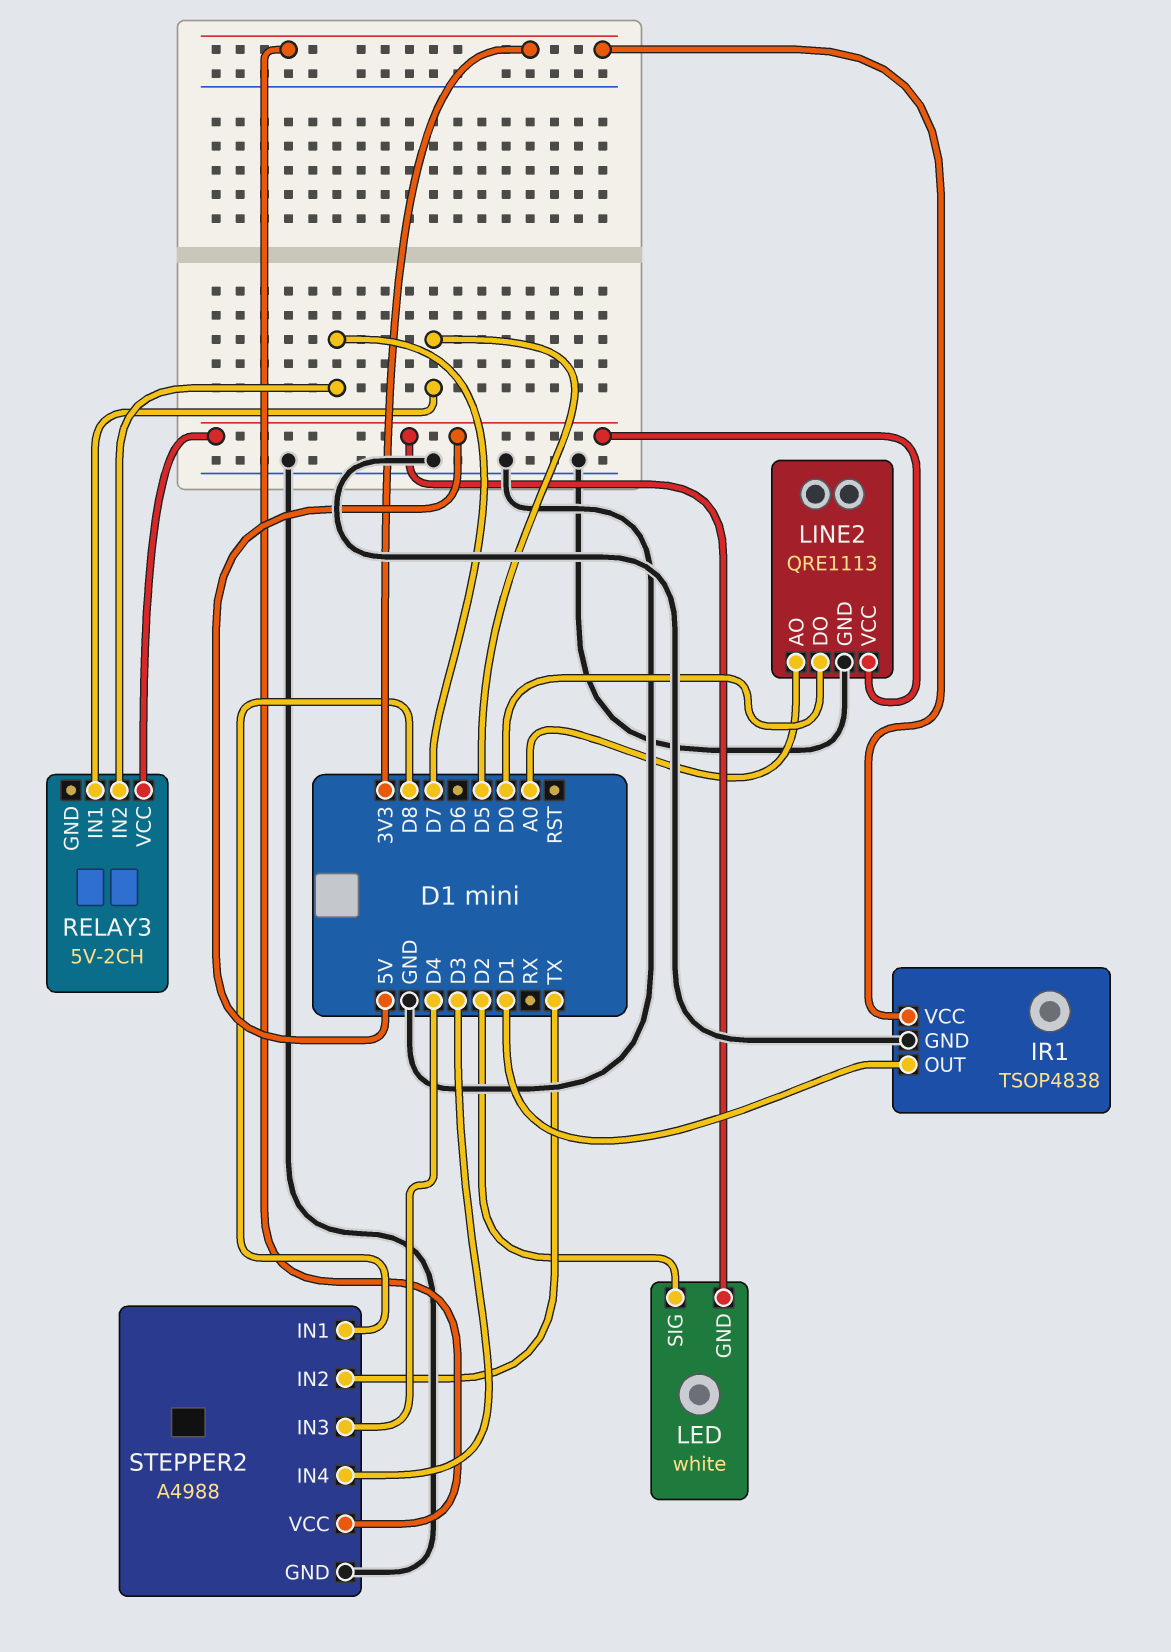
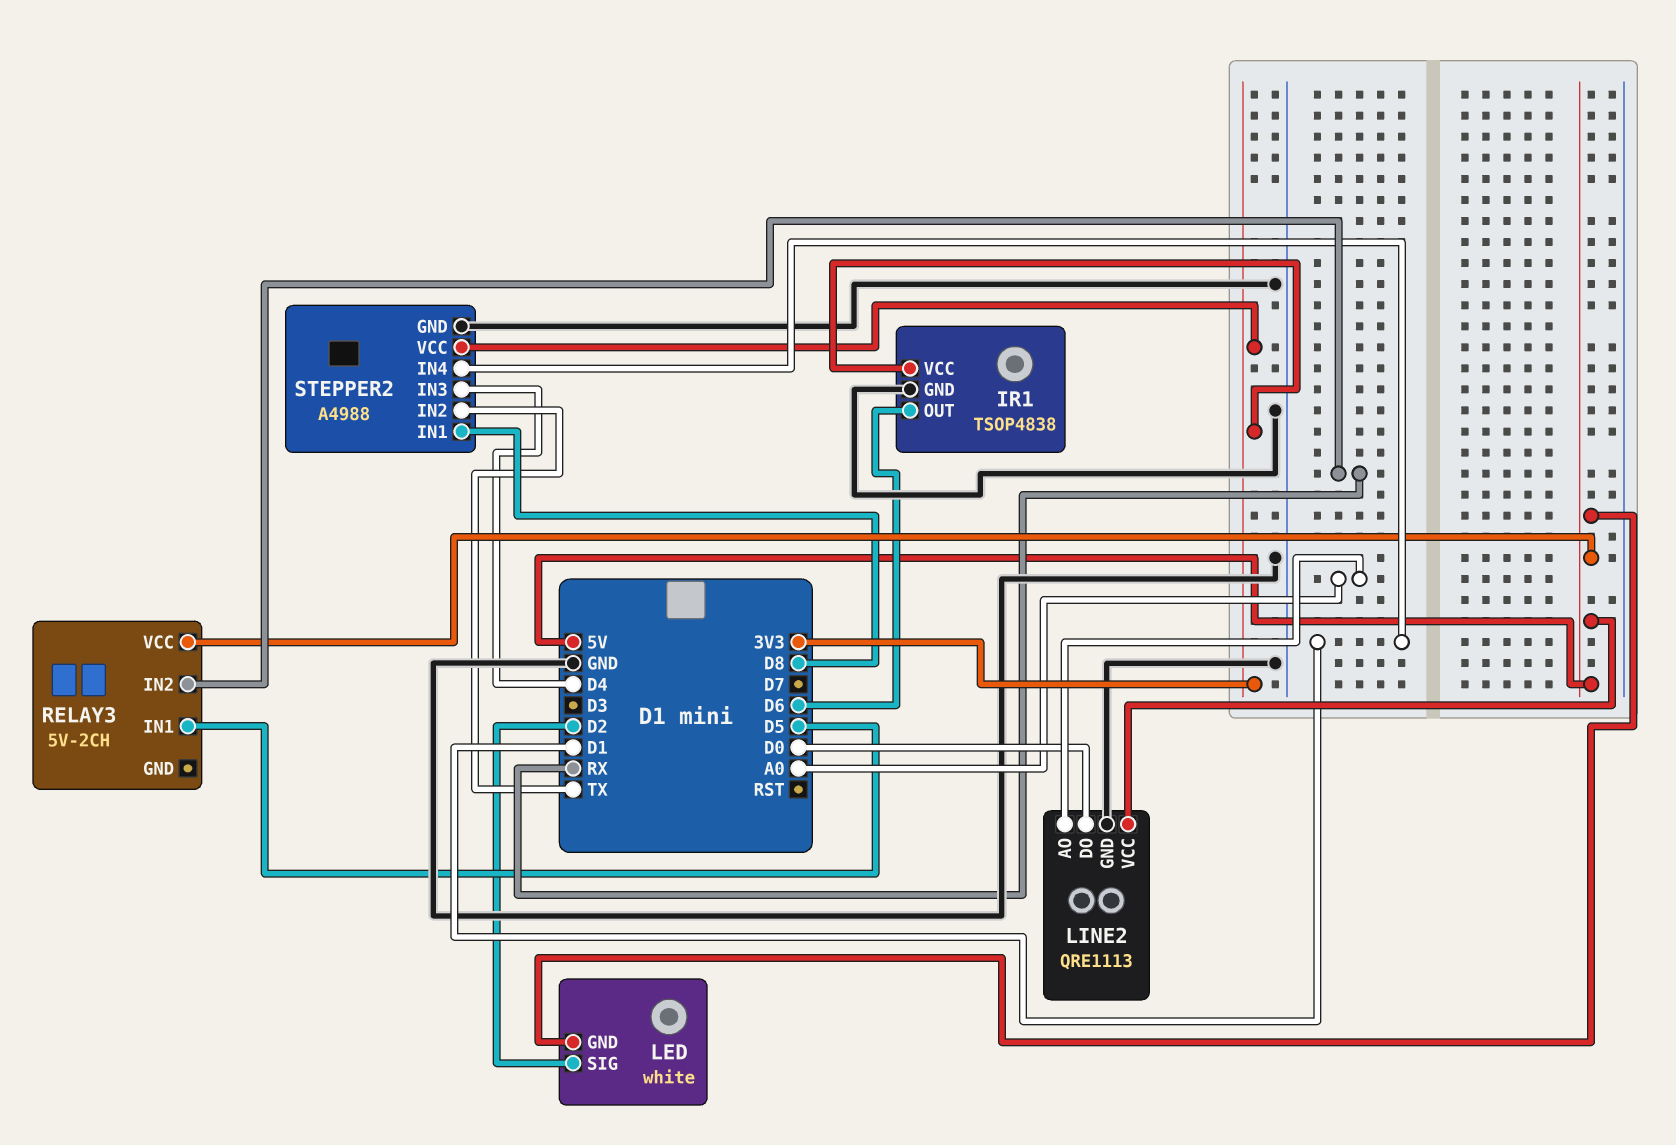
IR1 pin OUT: D1 -> D6
RELAY3 pin IN2: D7 -> RX
STEPPER2 pin IN4: D3 -> D1

